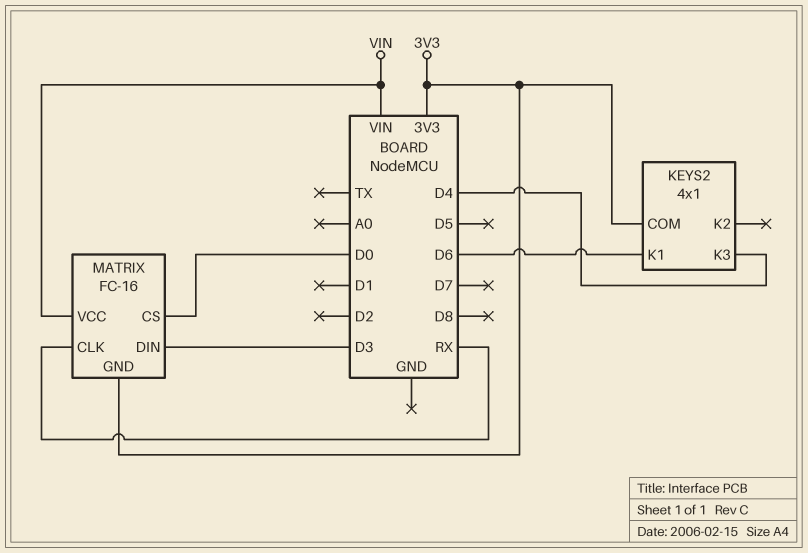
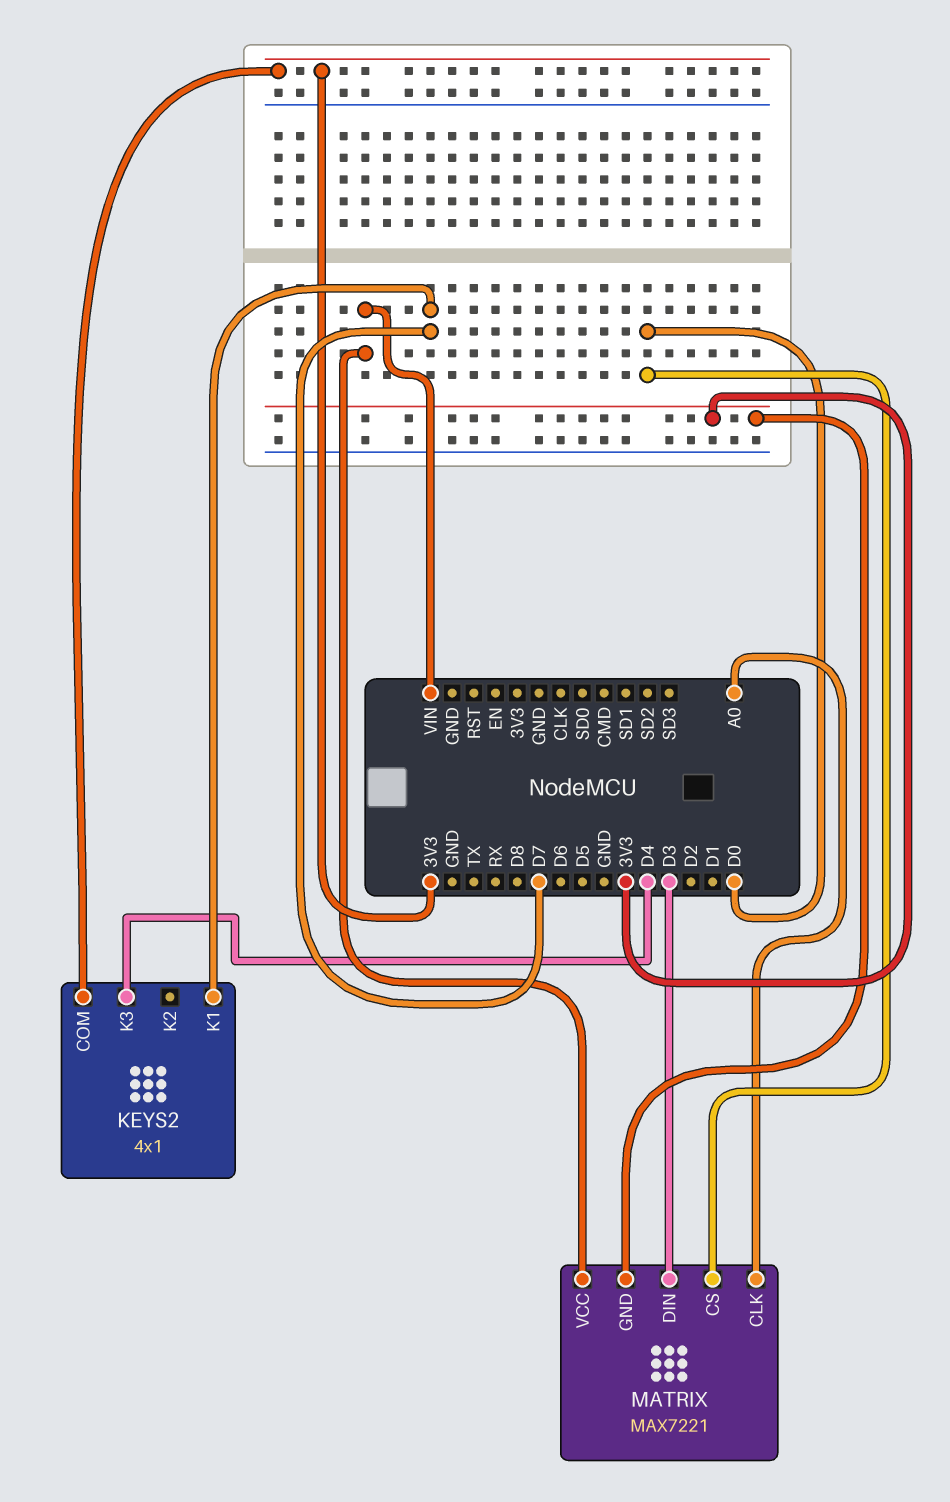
KEYS2 pin K1: D6 -> D7
MATRIX: FC-16 -> MAX7221
MATRIX pin CLK: RX -> A0

